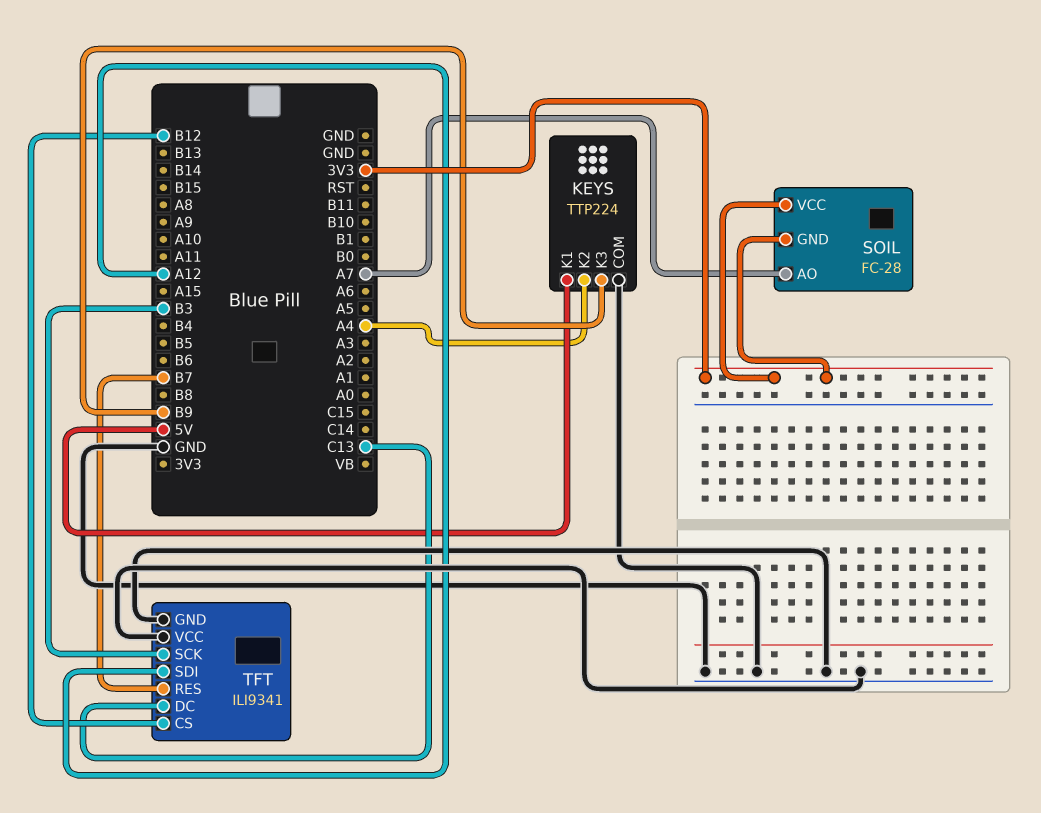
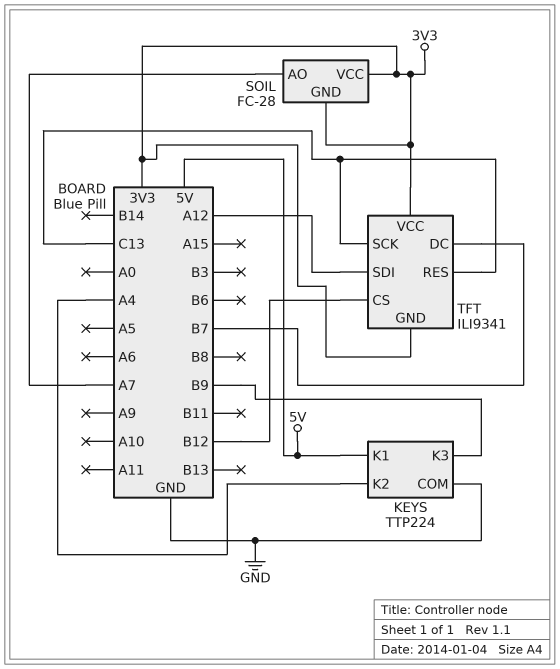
TFT pin DC: C13 -> B7
TFT pin GND: GND -> 3V3
TFT pin RES: B7 -> C13
TFT pin SCK: B3 -> C13
TFT pin VCC: GND -> 3V3

